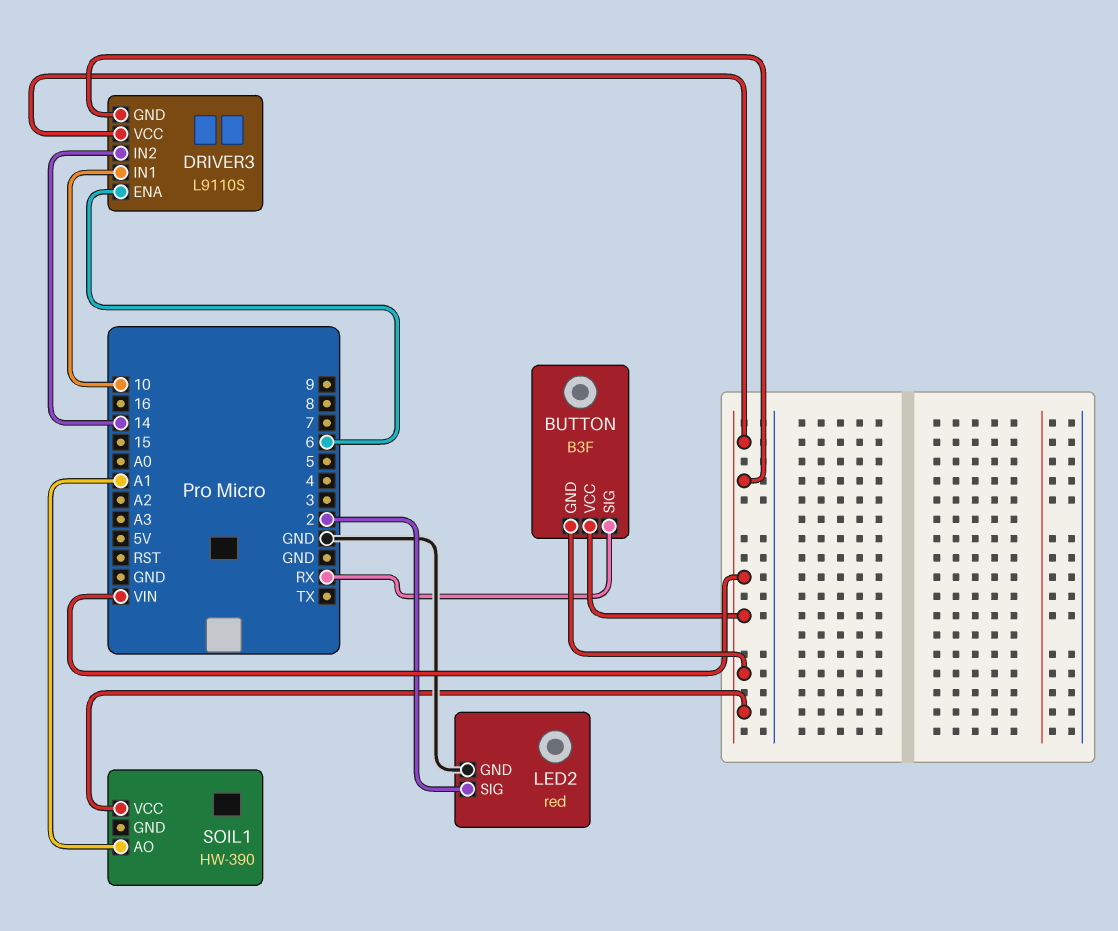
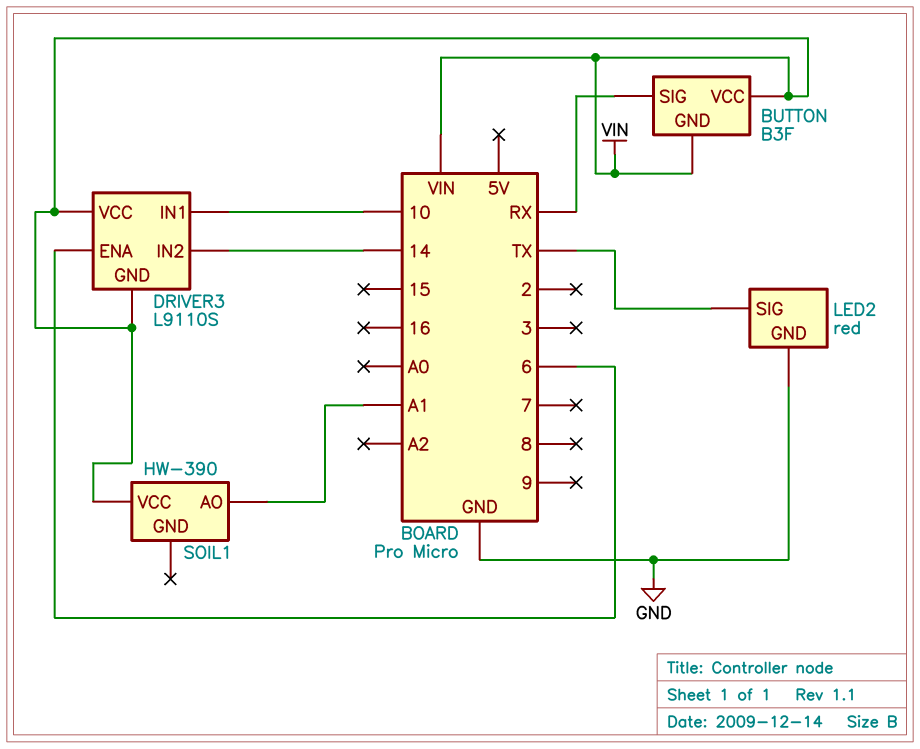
LED2 pin SIG: 2 -> TX

